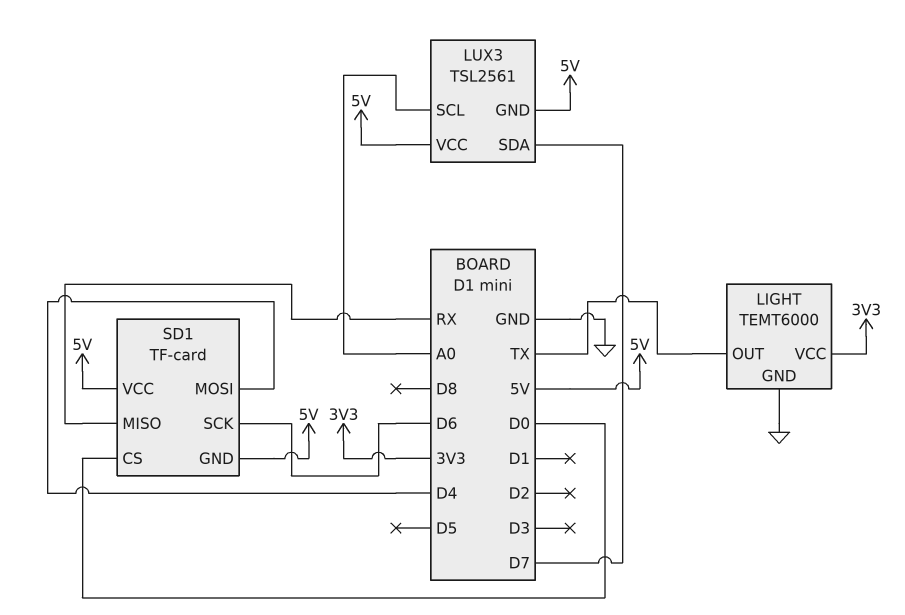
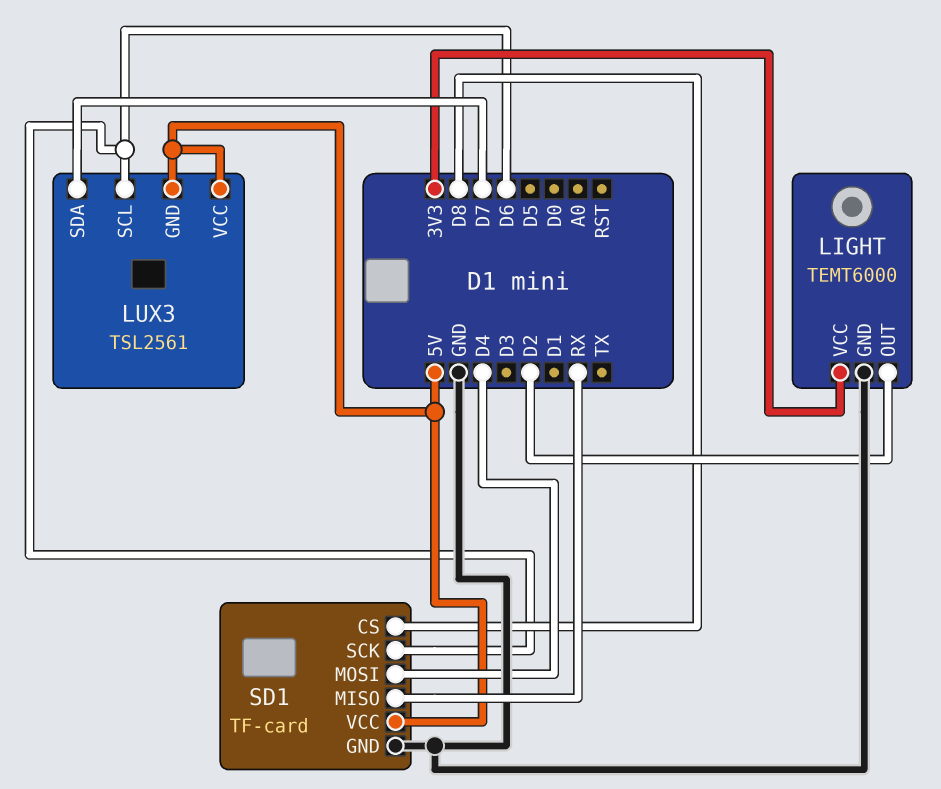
LIGHT pin OUT: TX -> D2
LUX3 pin SCL: A0 -> D6
SD1 pin CS: D0 -> D8
SD1 pin GND: 5V -> GND

